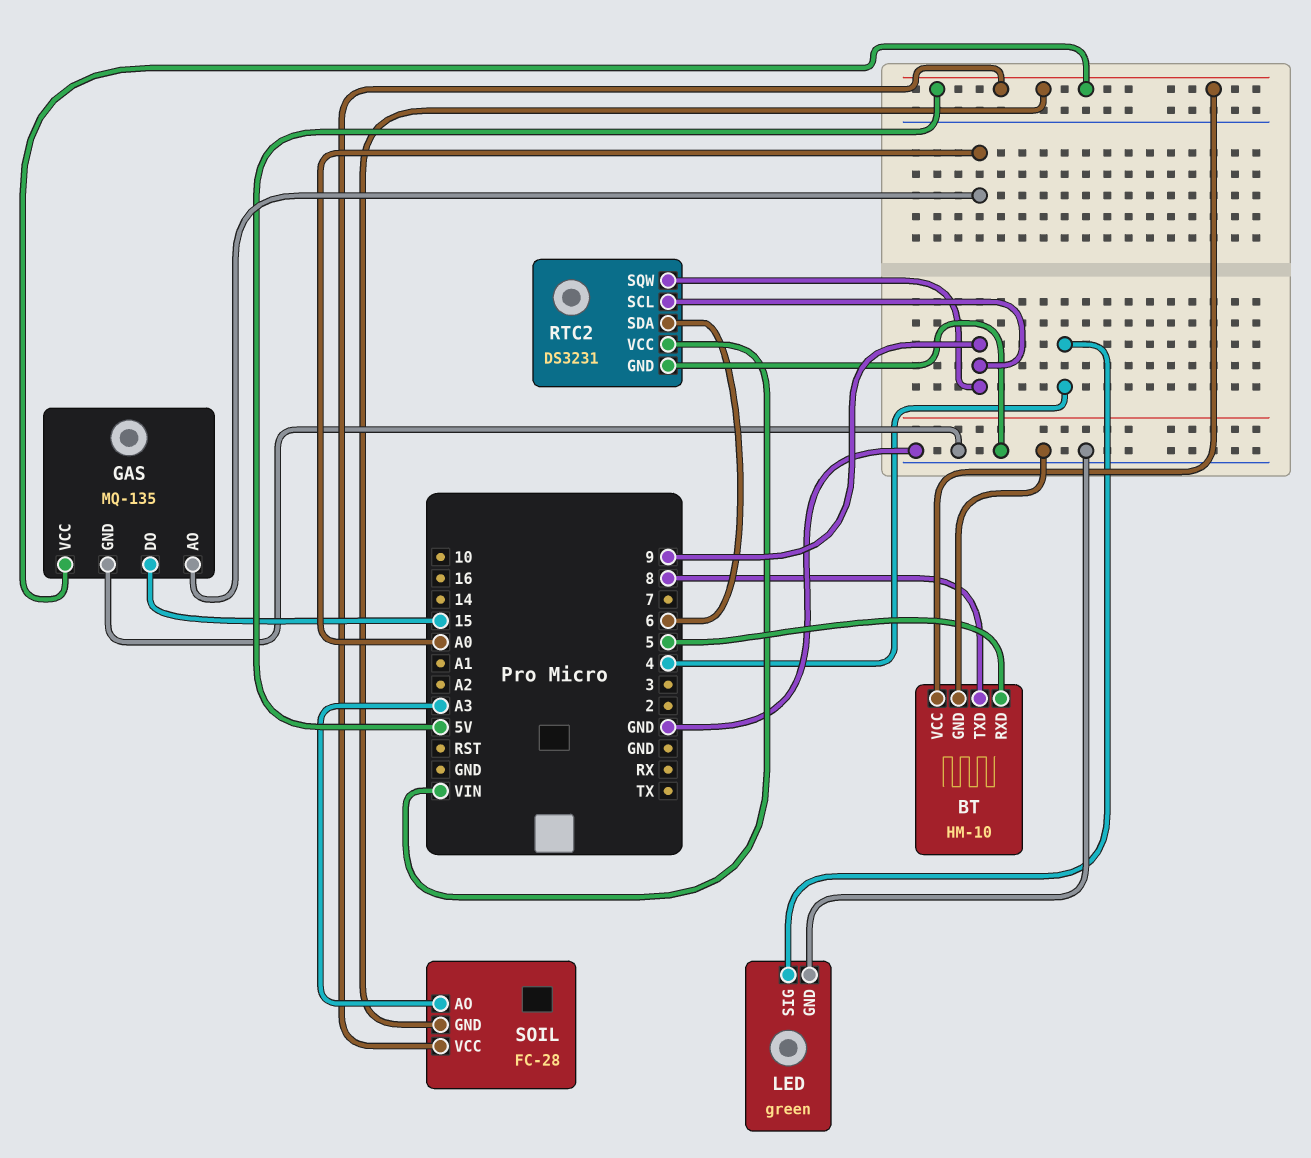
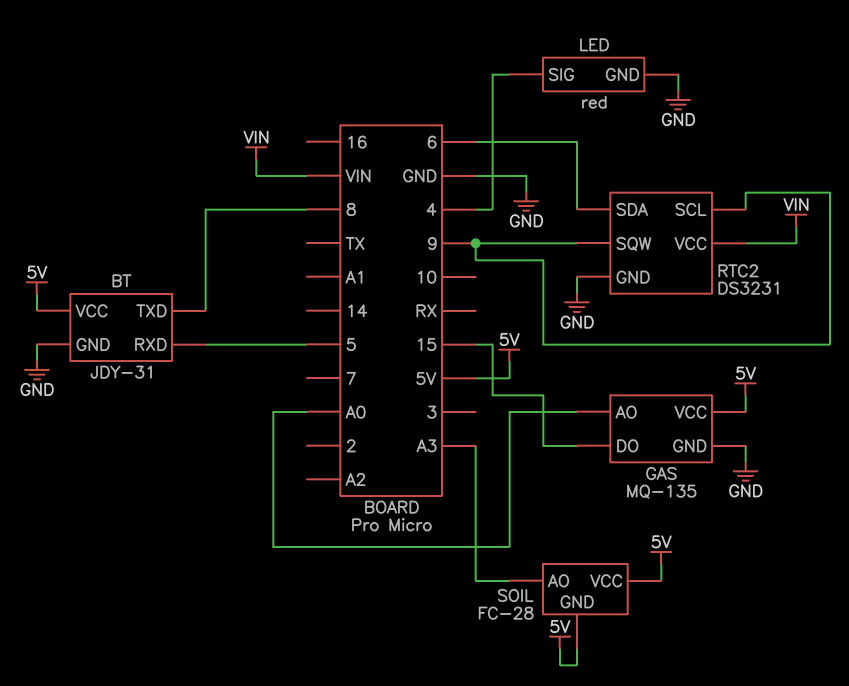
BT: HM-10 -> JDY-31
LED: green -> red

